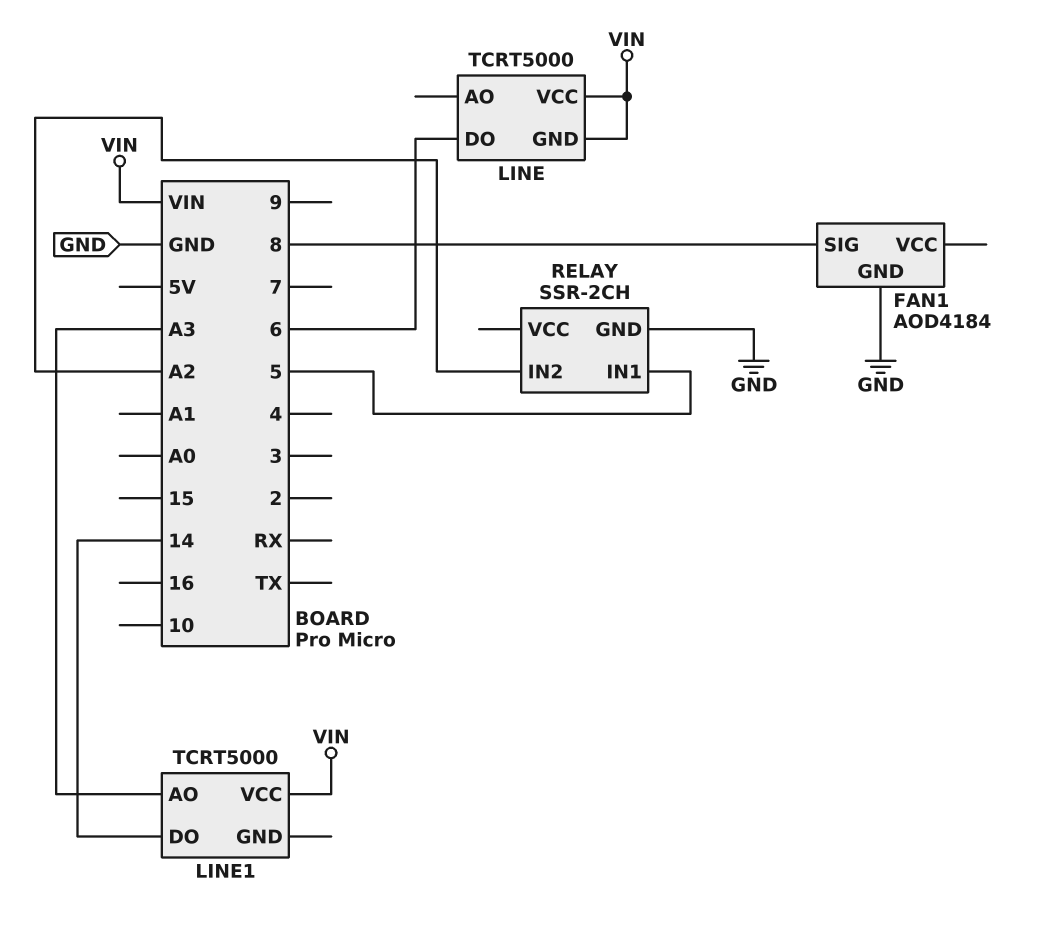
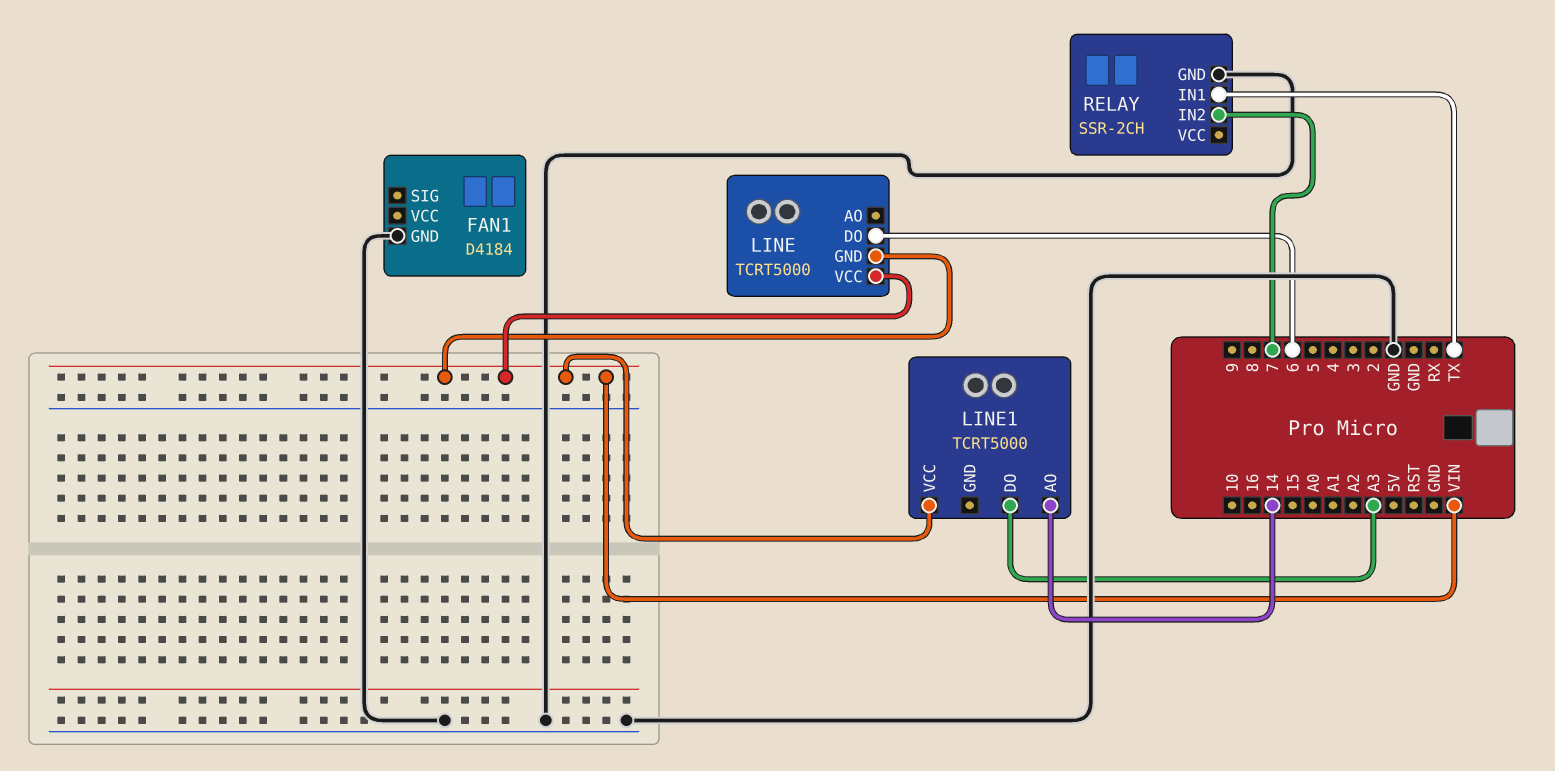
FAN1: AOD4184 -> D4184
FAN1 pin SIG: 8 -> none
LINE1 pin AO: A3 -> 14
LINE1 pin DO: 14 -> A3
RELAY pin IN1: 5 -> TX
RELAY pin IN2: A2 -> 7

